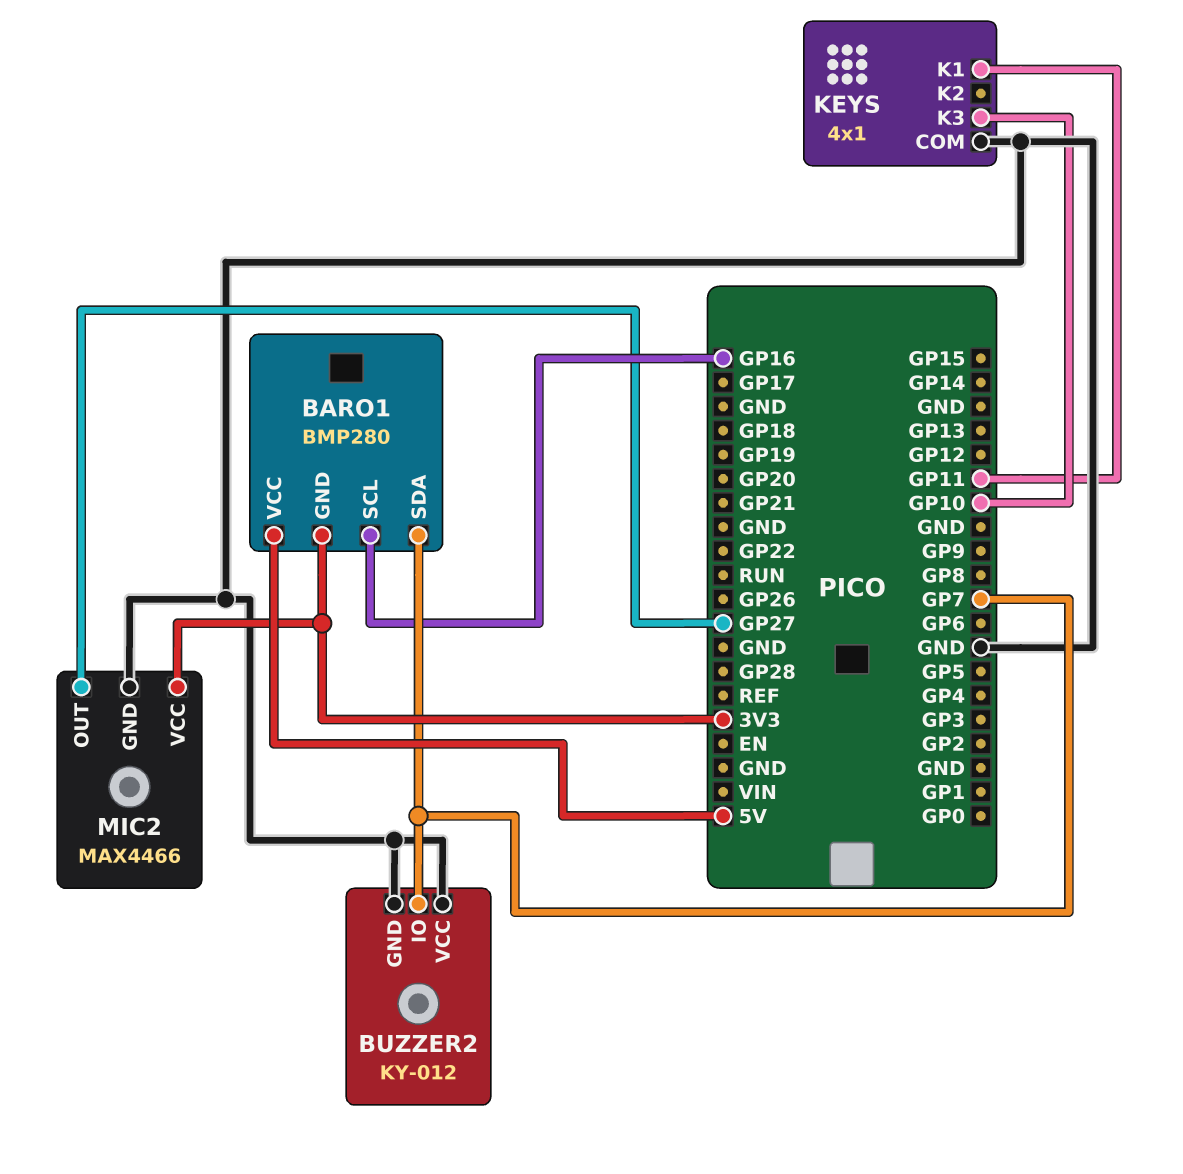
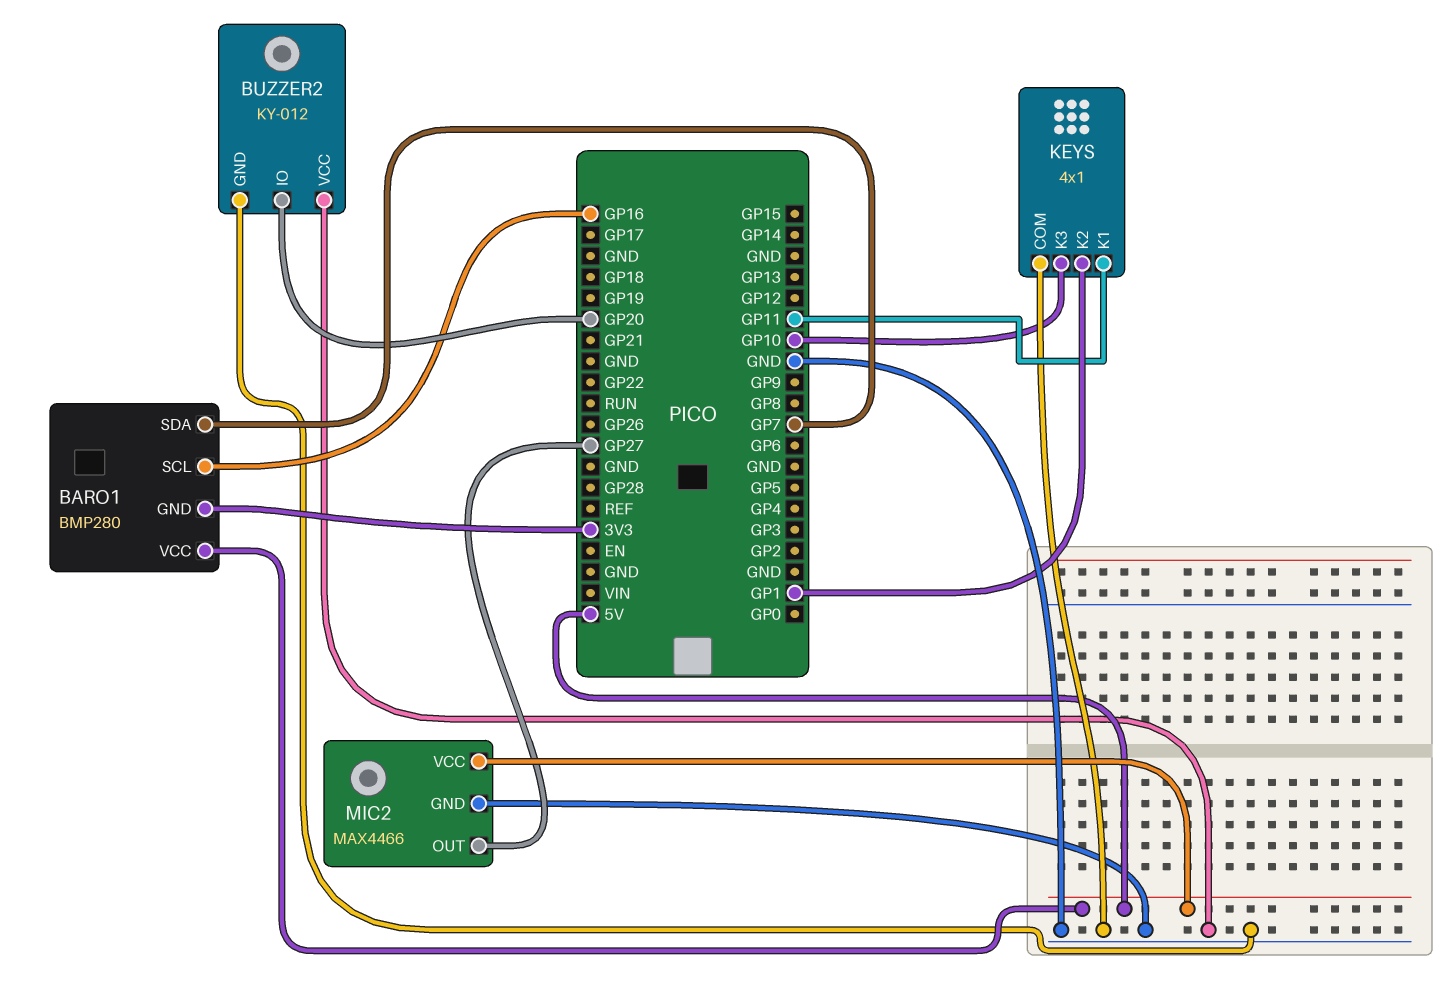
BUZZER2 pin IO: GP7 -> GP20
KEYS pin K2: none -> GP1
MIC2 pin VCC: 3V3 -> 5V

